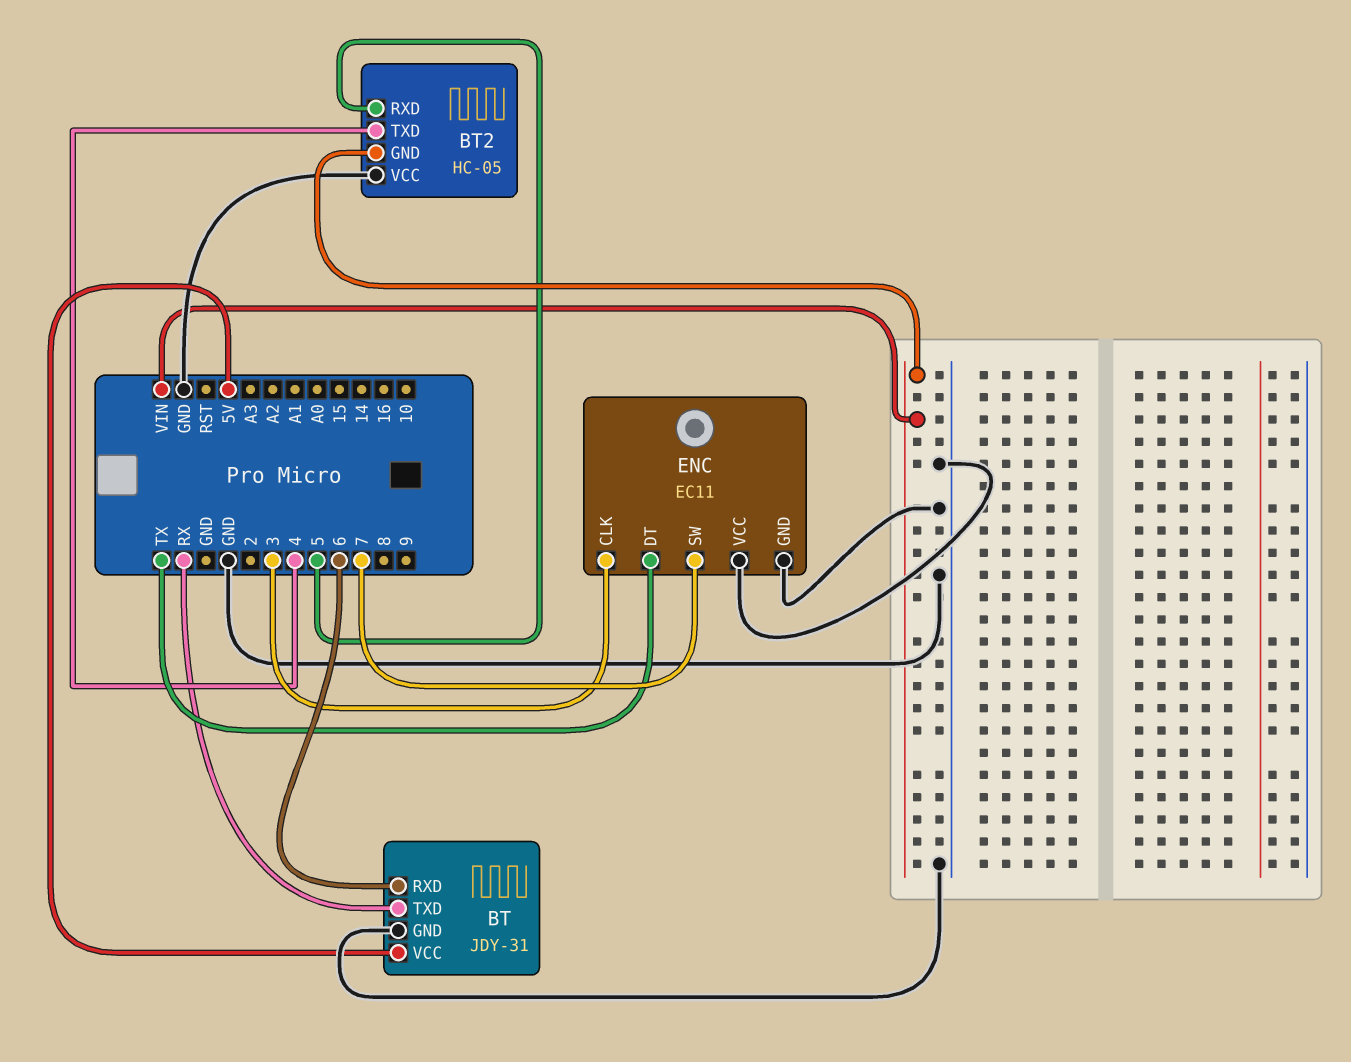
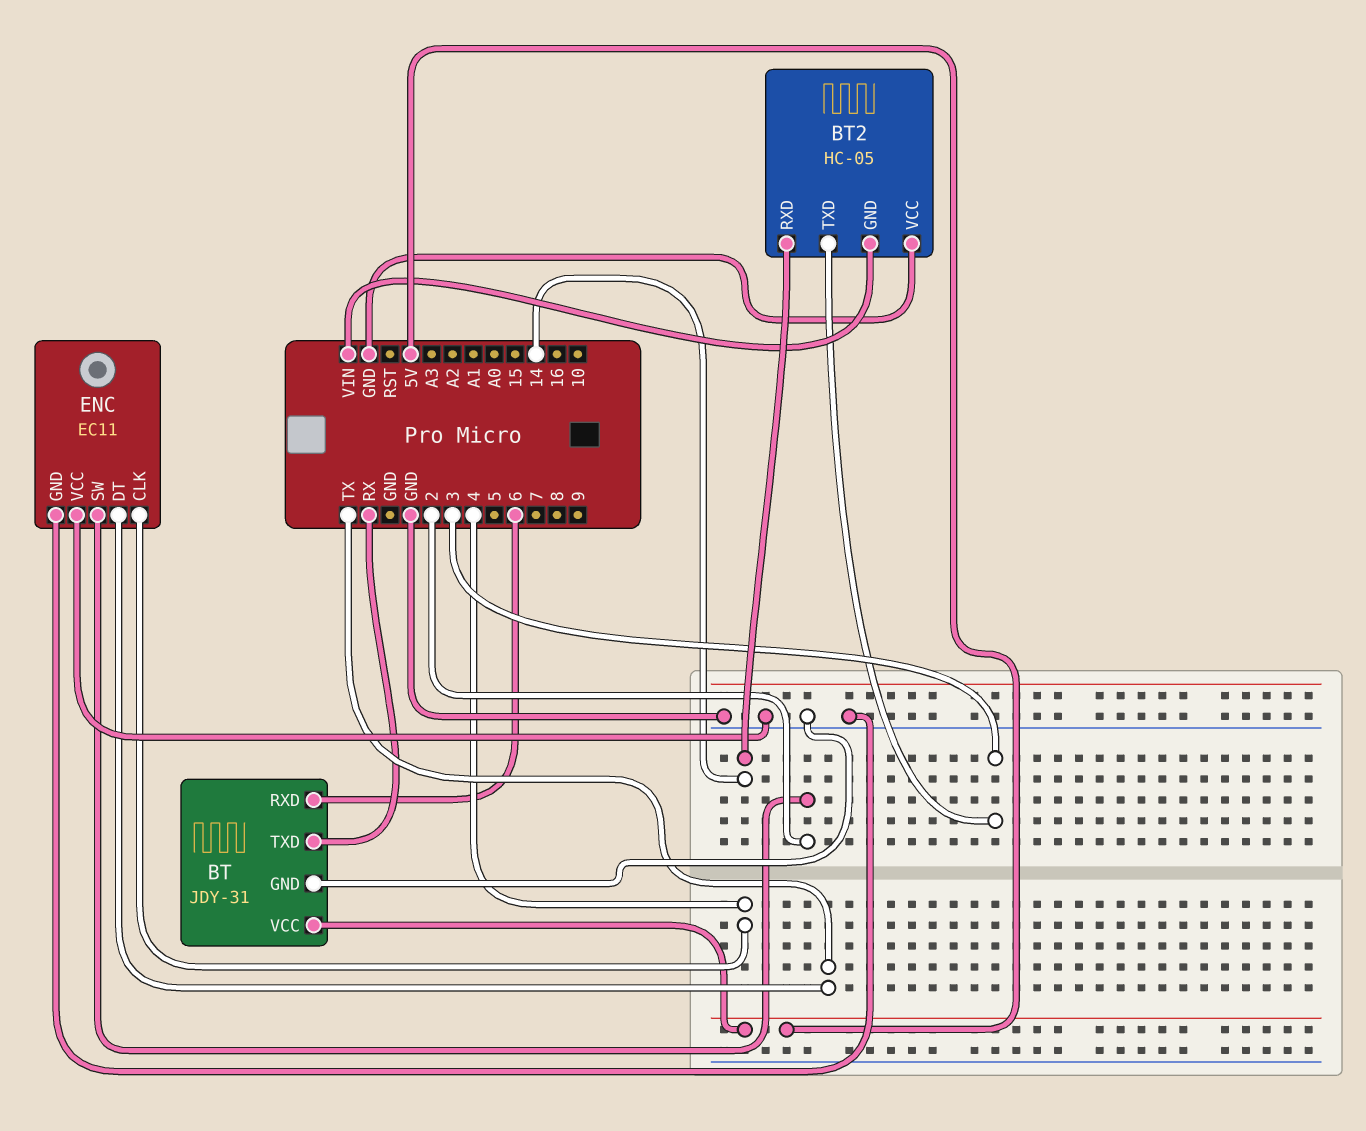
BT2 pin RXD: 5 -> 14
BT2 pin TXD: 4 -> 3
ENC pin CLK: 3 -> 4
ENC pin SW: 7 -> 2

